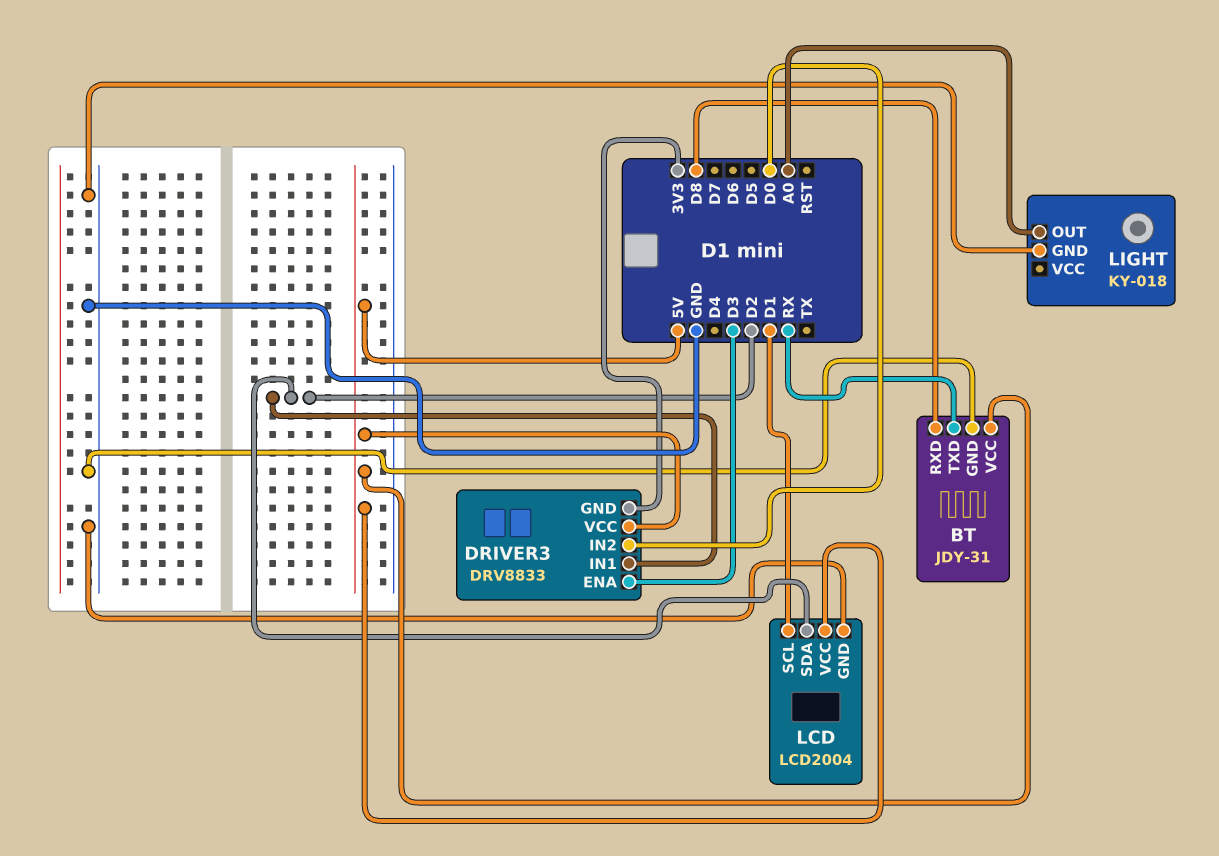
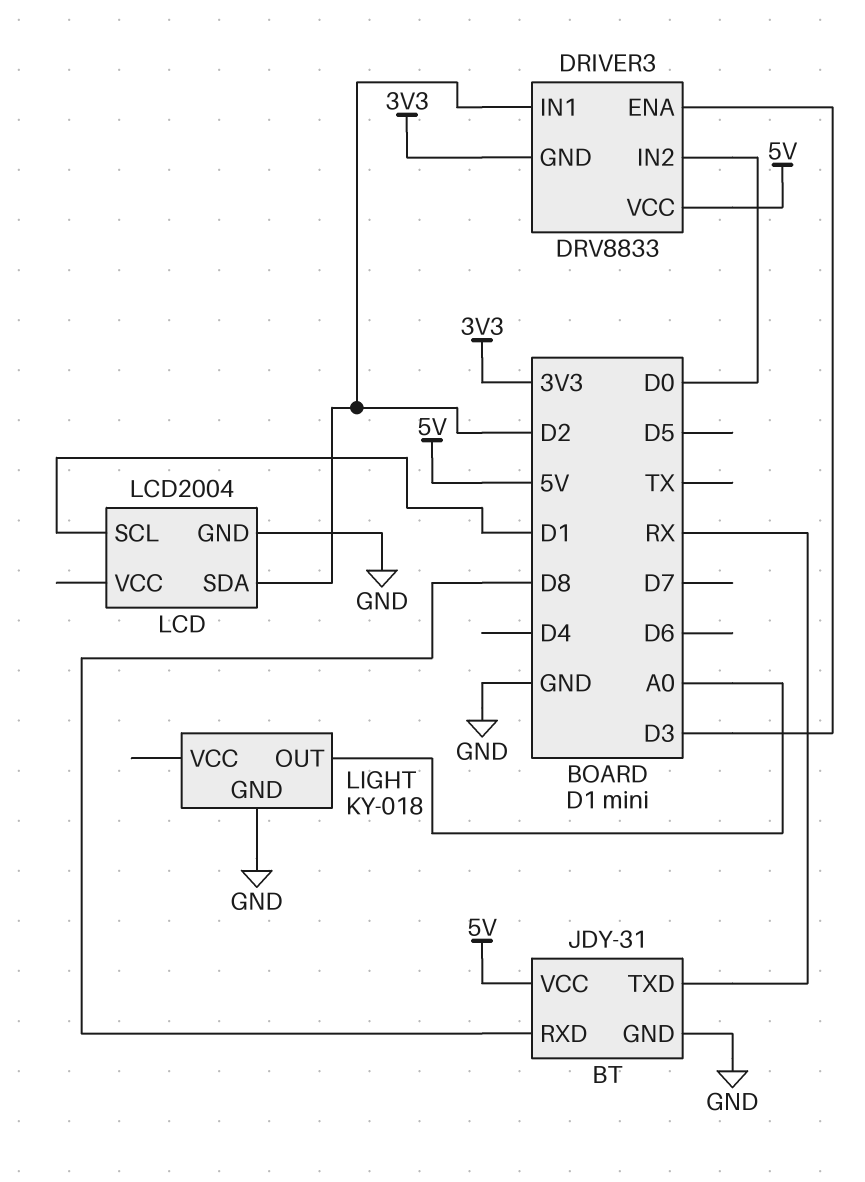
LCD pin VCC: 5V -> none

